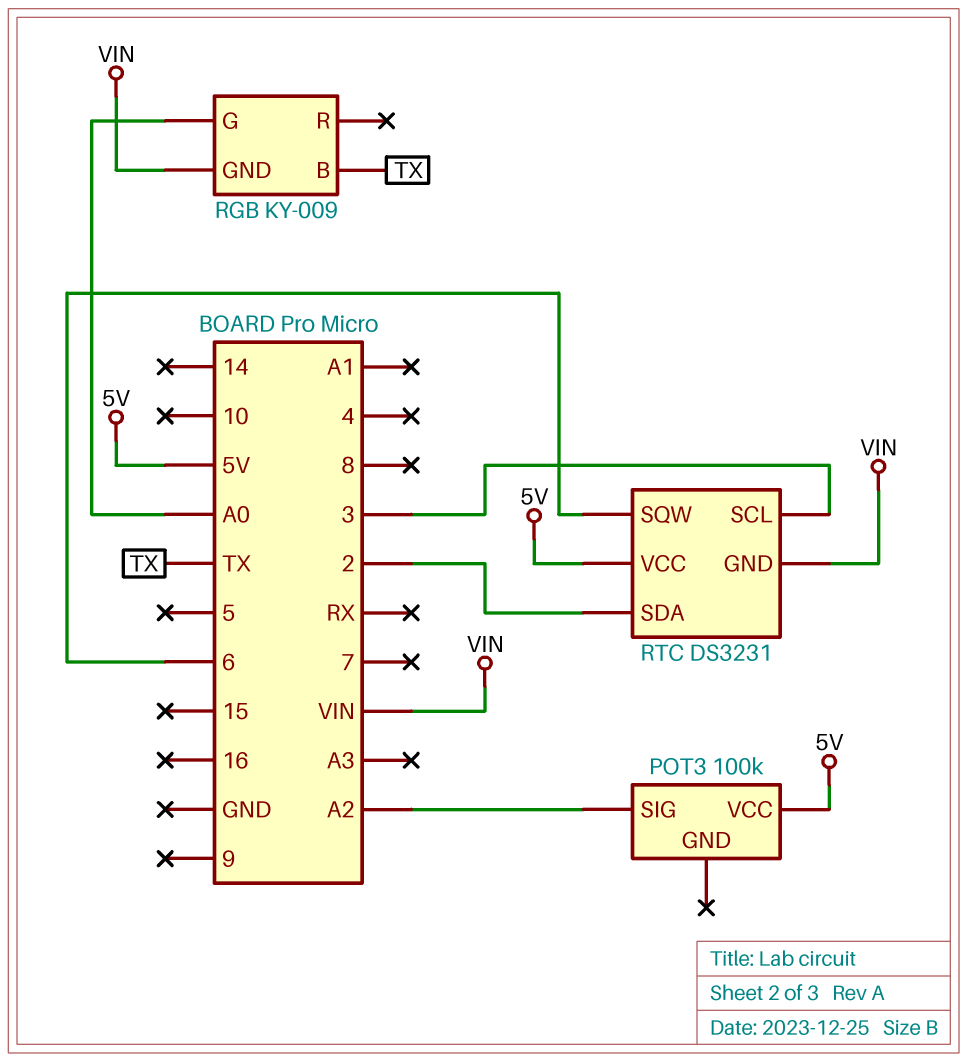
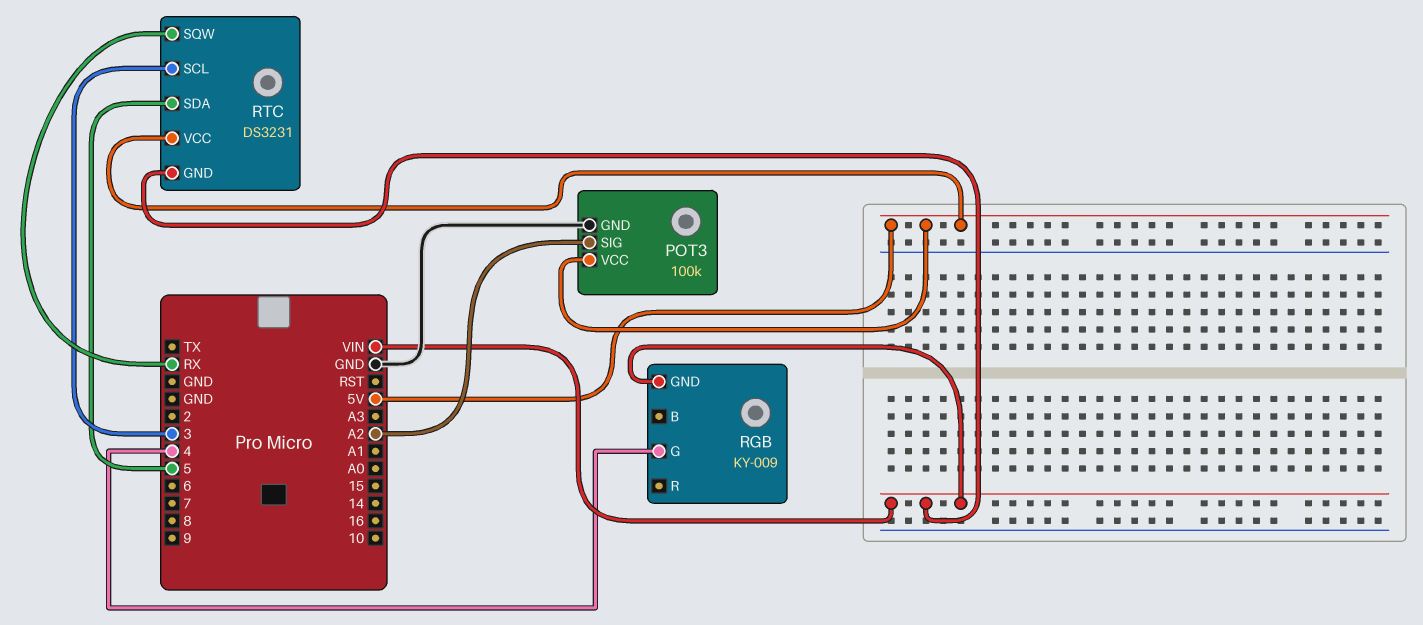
POT3 pin GND: none -> GND
RGB pin B: TX -> none
RGB pin G: A0 -> 4
RTC pin SDA: 2 -> 5
RTC pin SQW: 6 -> RX

